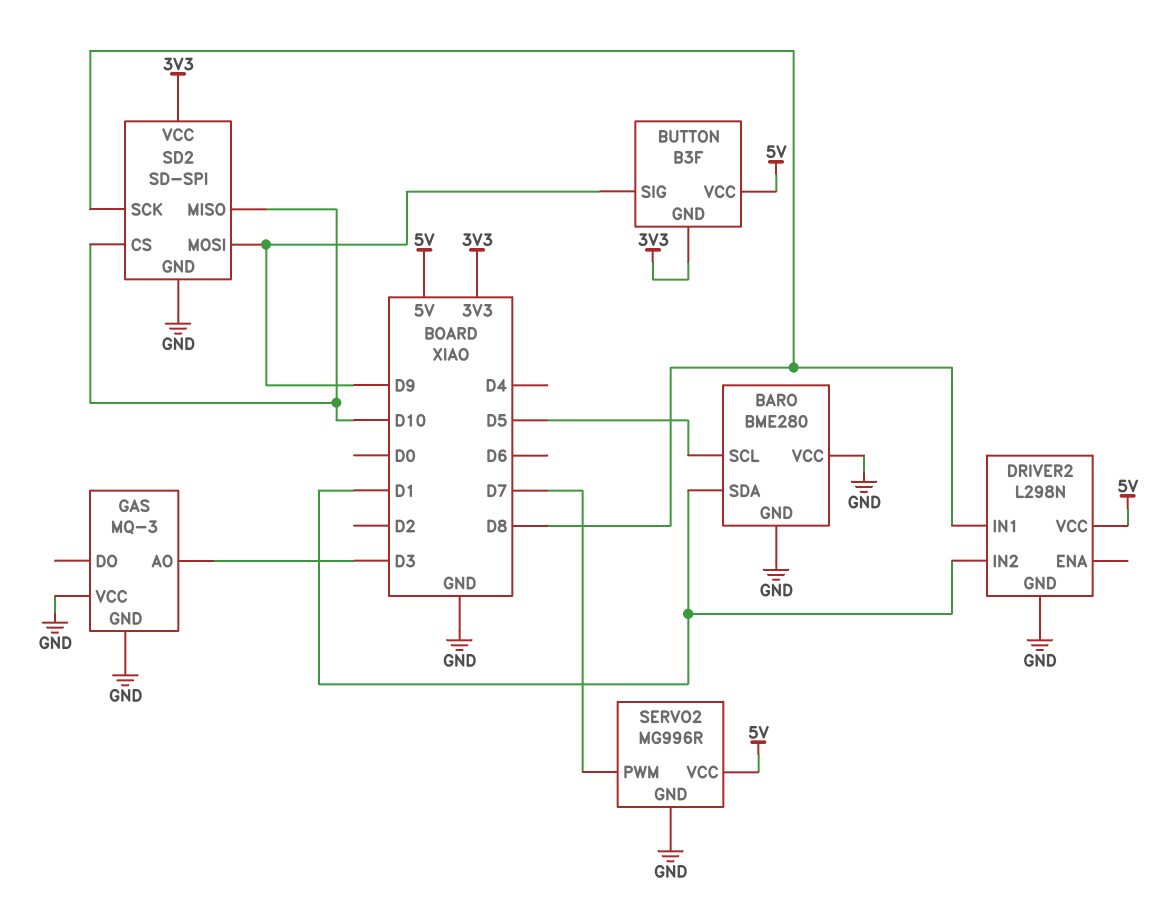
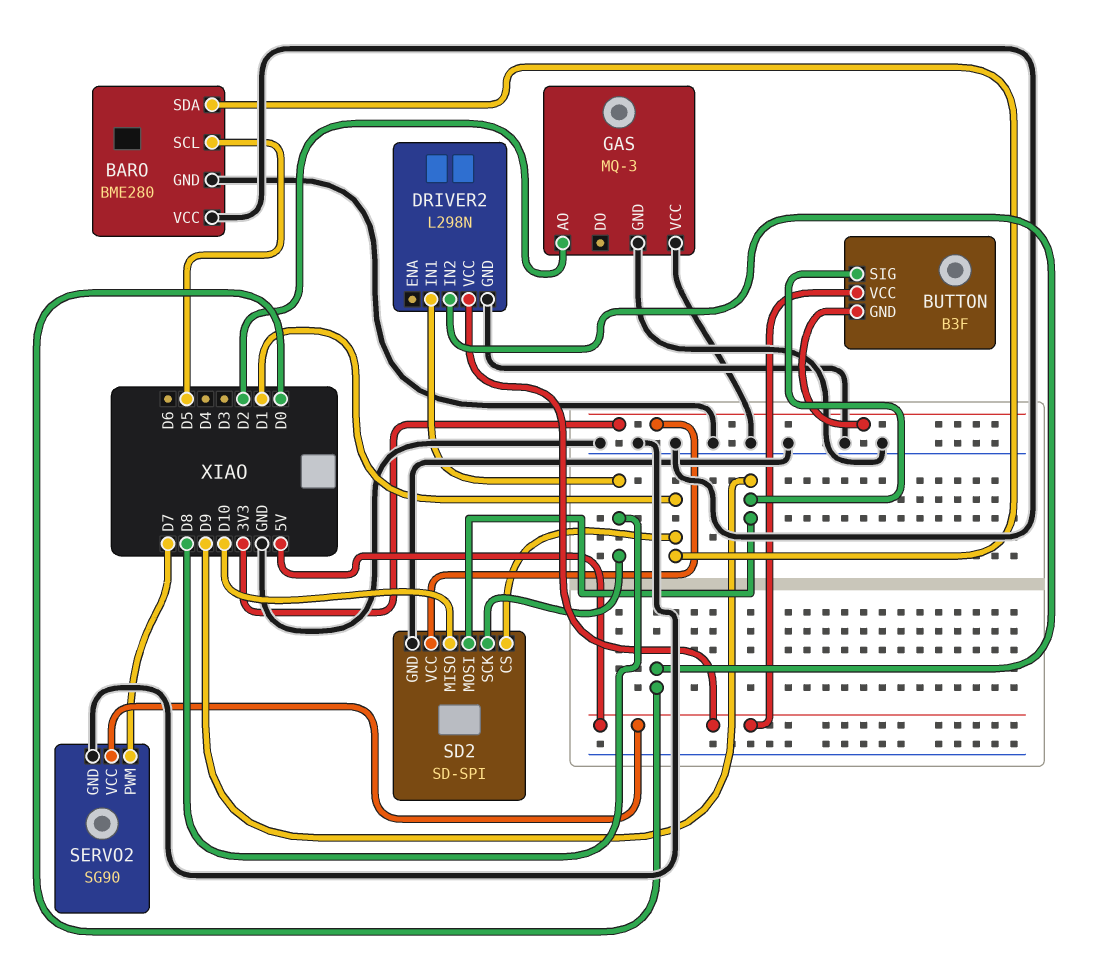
DRIVER2 pin IN2: D1 -> D0
GAS pin AO: D3 -> D2
SD2 pin CS: D10 -> D1
SERVO2: MG996R -> SG90

